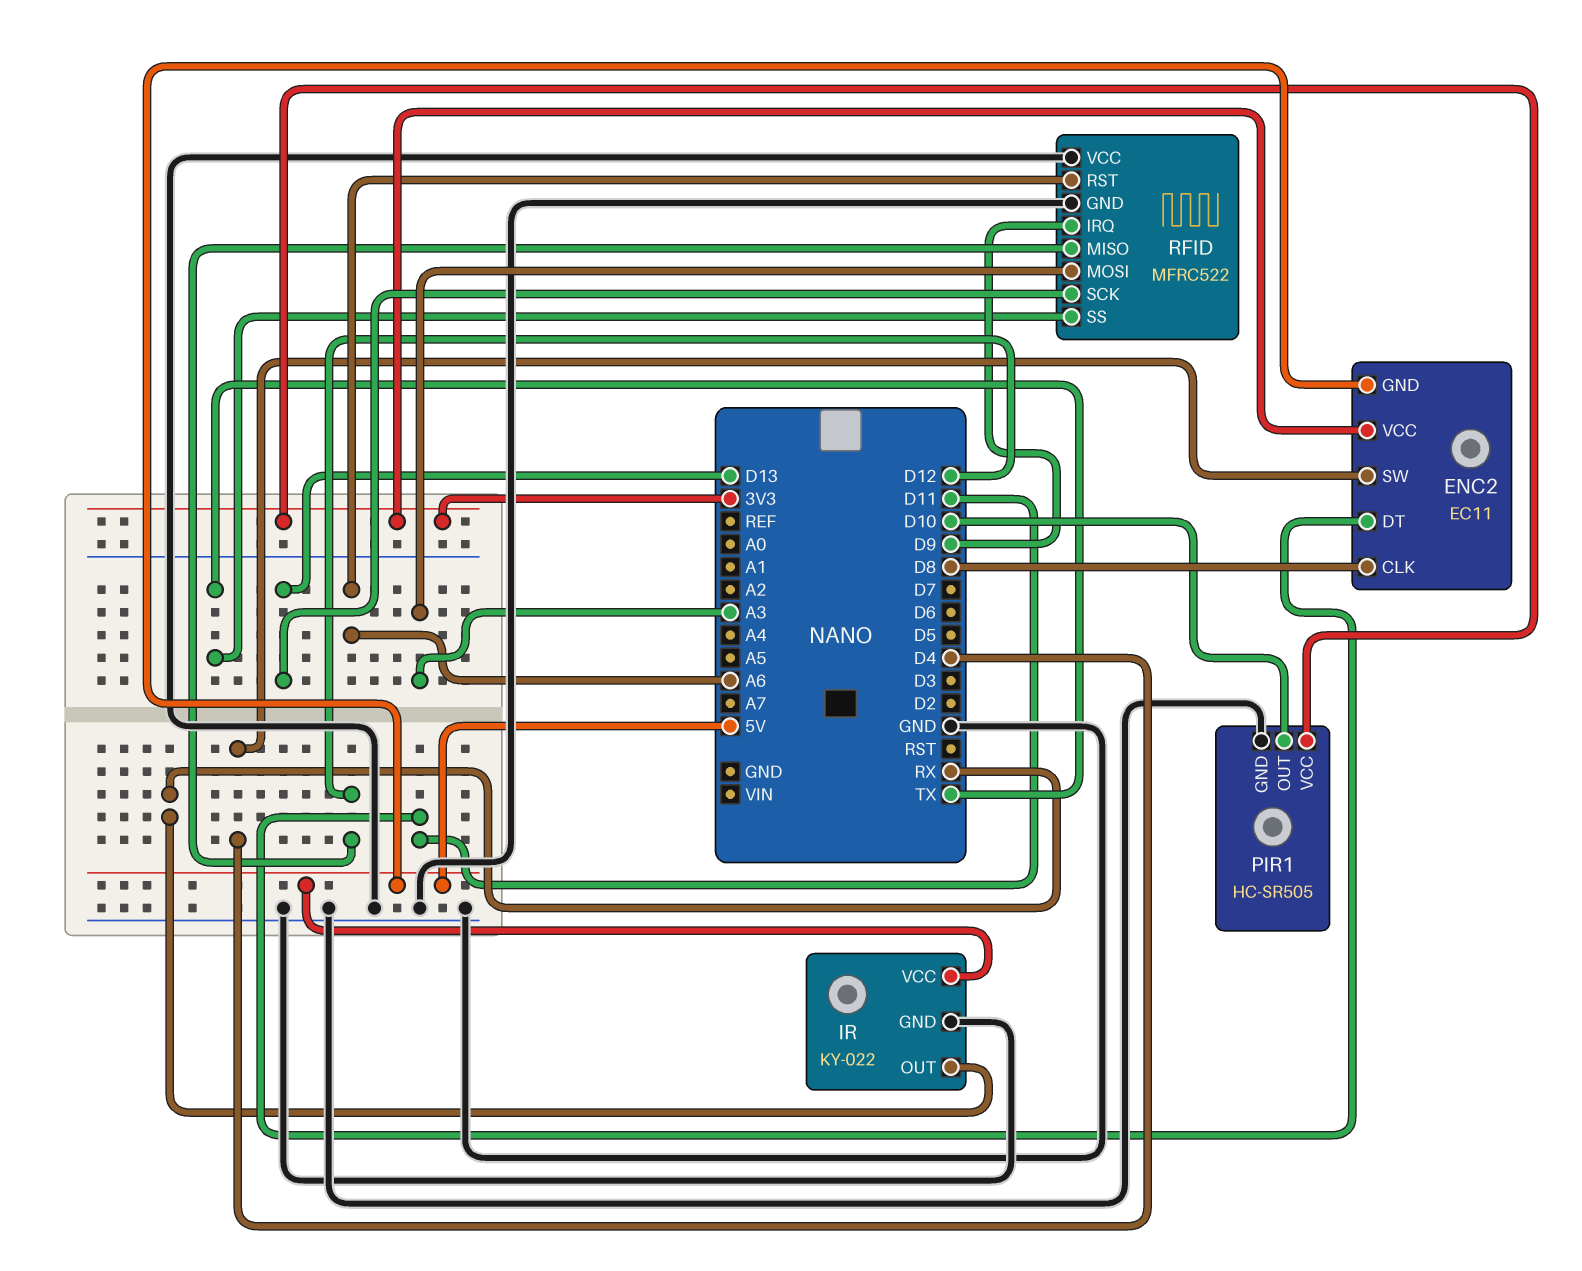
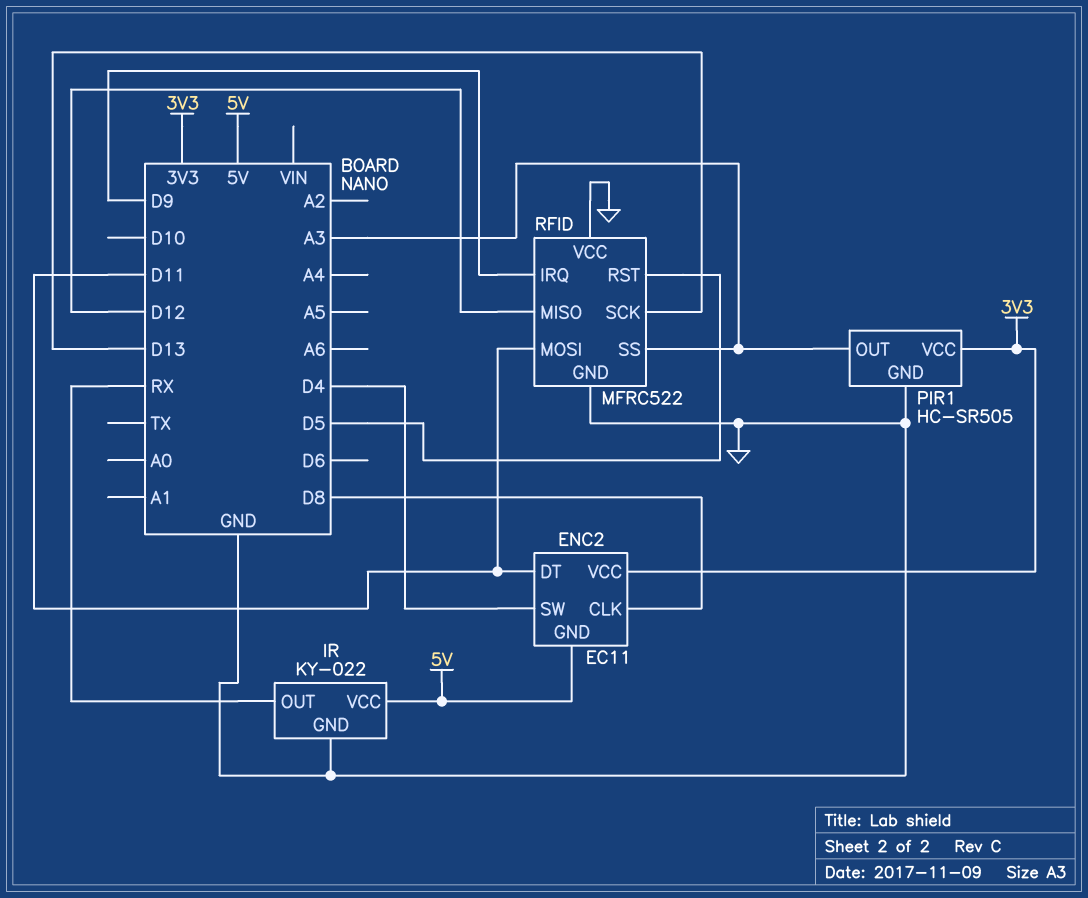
PIR1 pin OUT: D10 -> A3
RFID pin MOSI: A3 -> D11
RFID pin RST: A6 -> D5
RFID pin SS: TX -> A3

